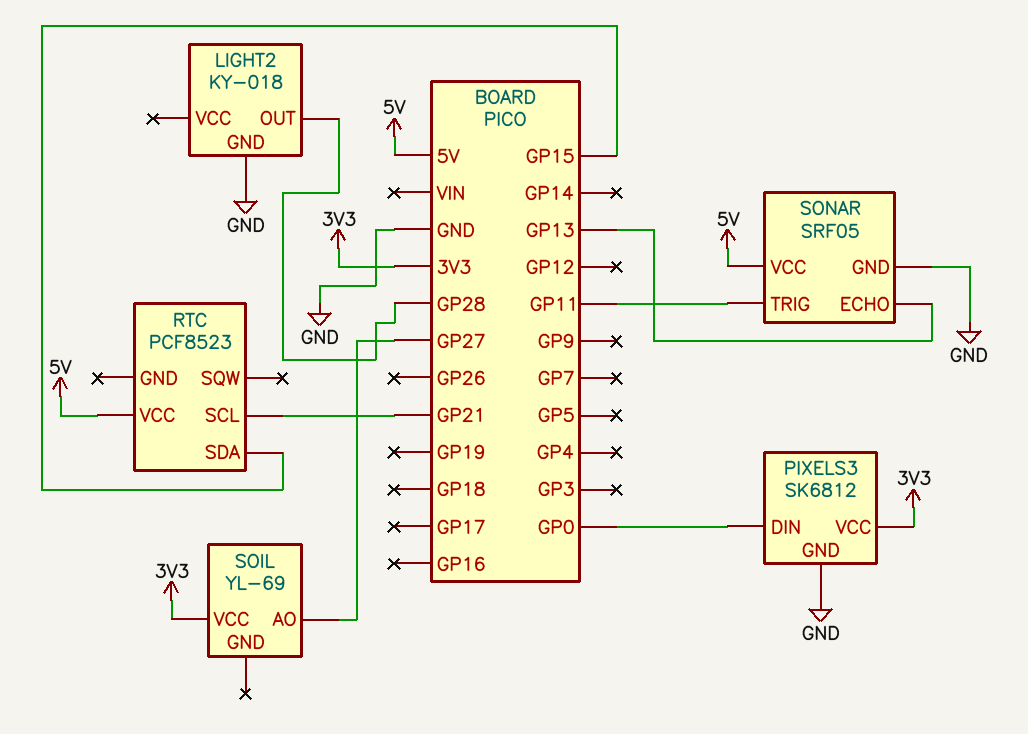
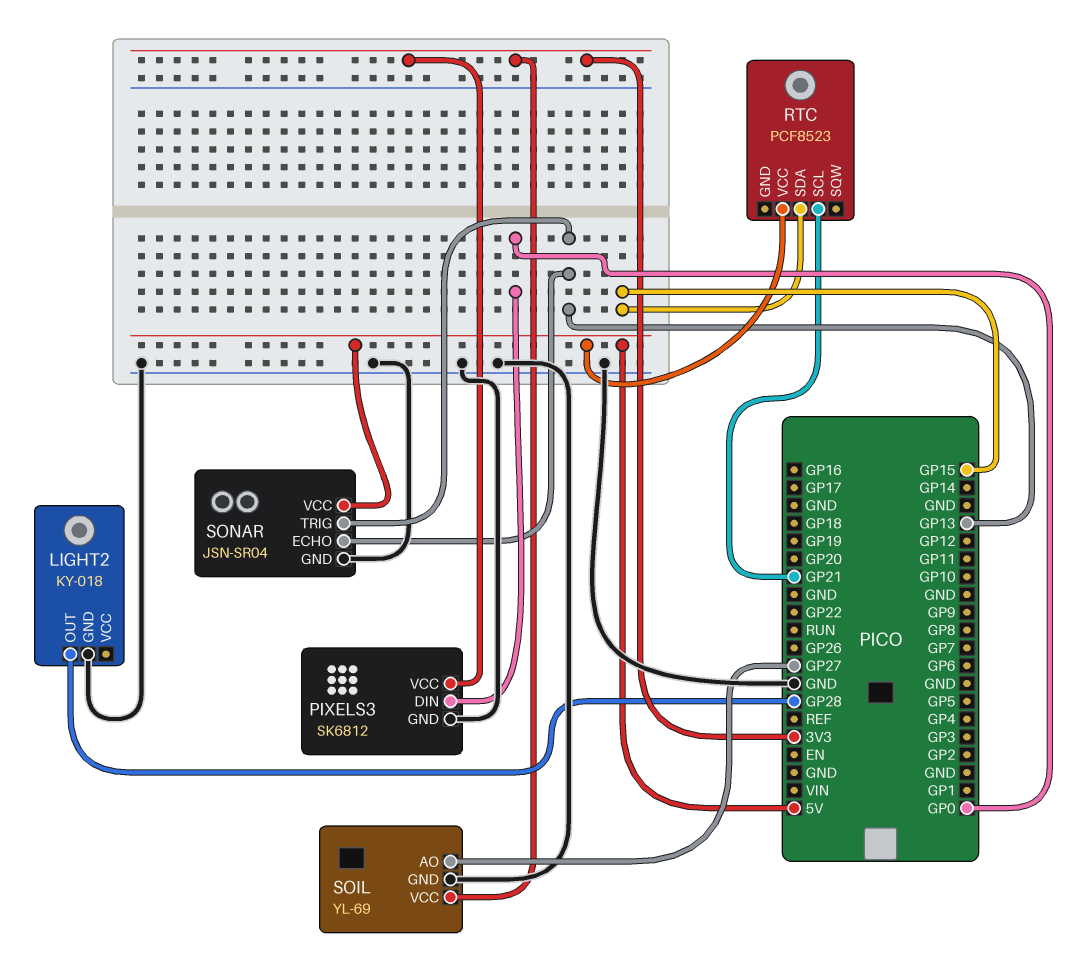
SOIL pin GND: none -> GND
SONAR: SRF05 -> JSN-SR04
SONAR pin TRIG: GP11 -> GP13

